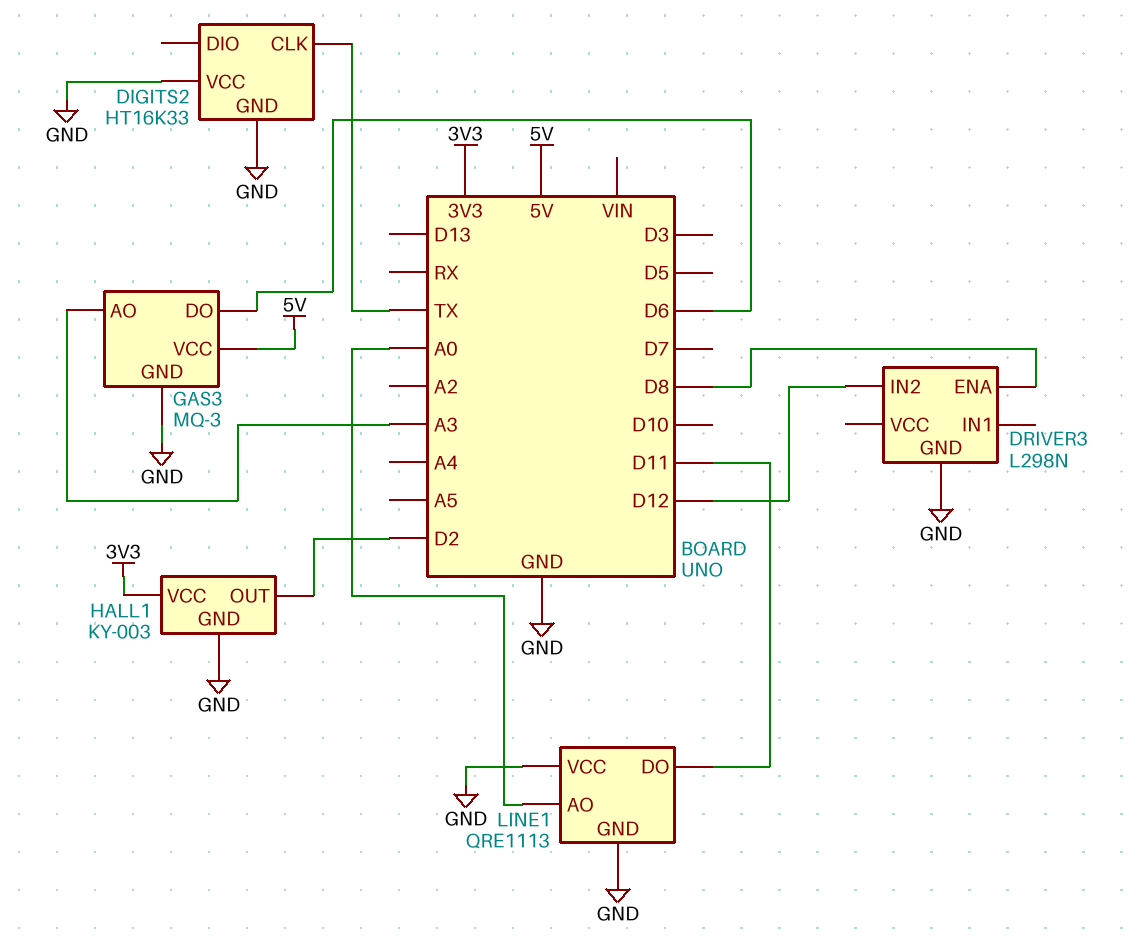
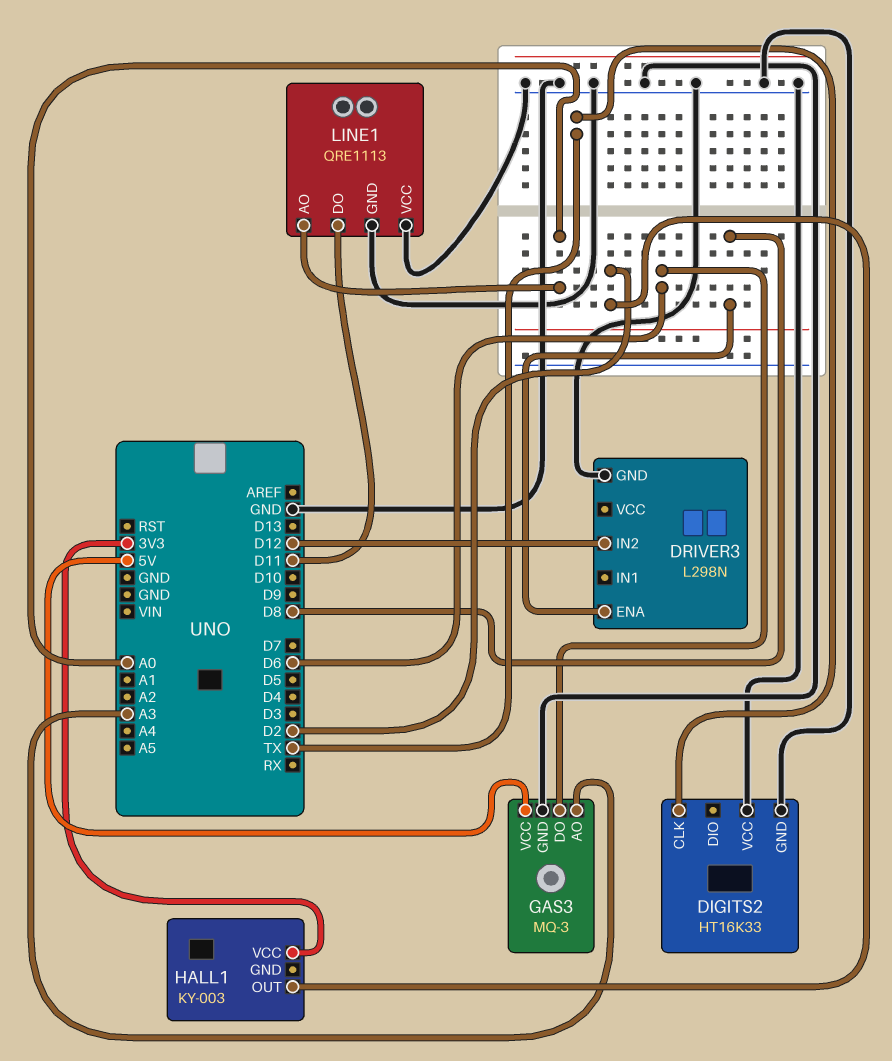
HALL1 pin GND: GND -> none

